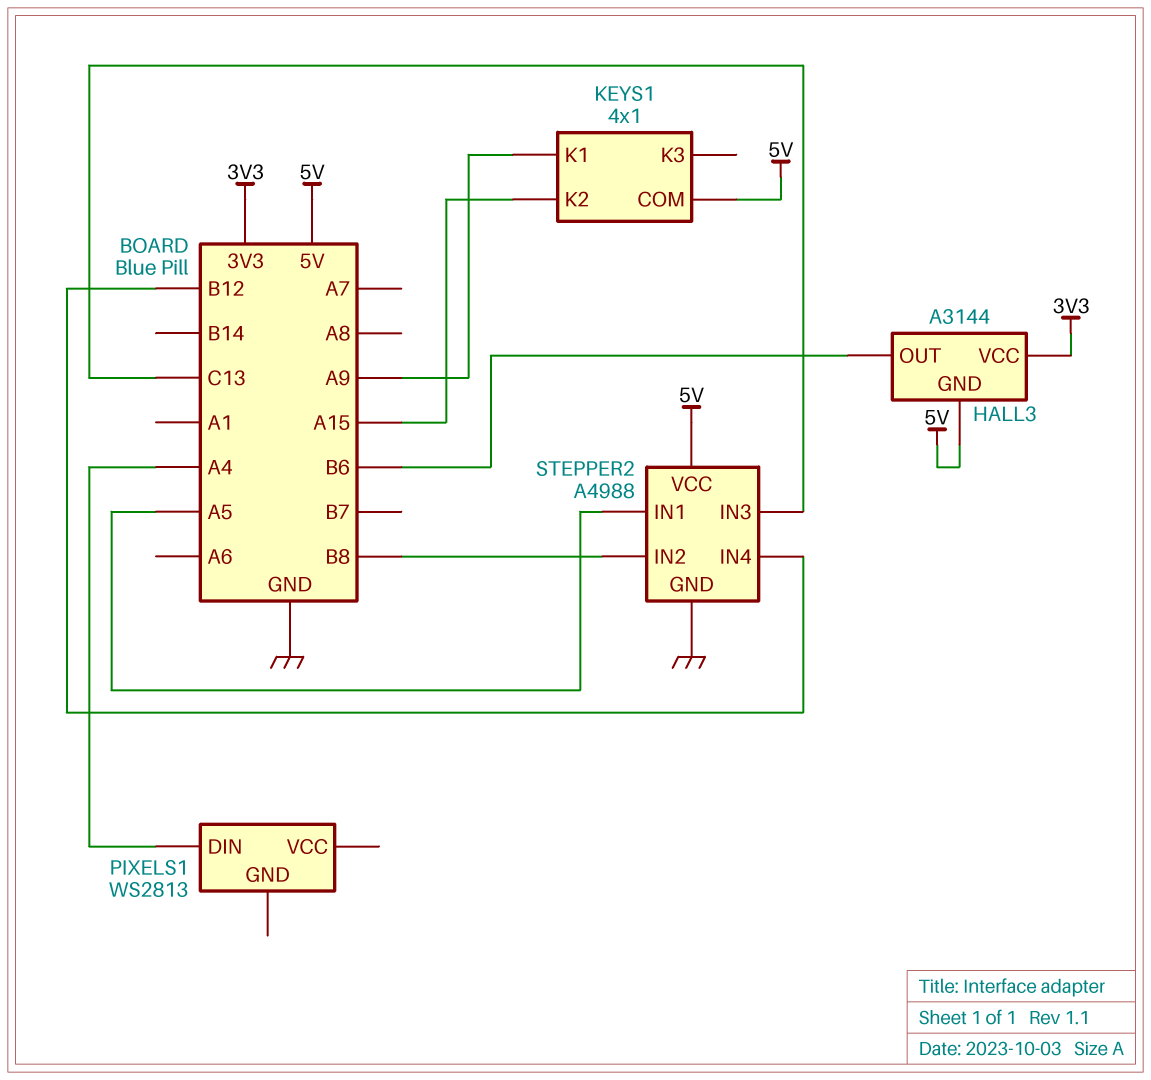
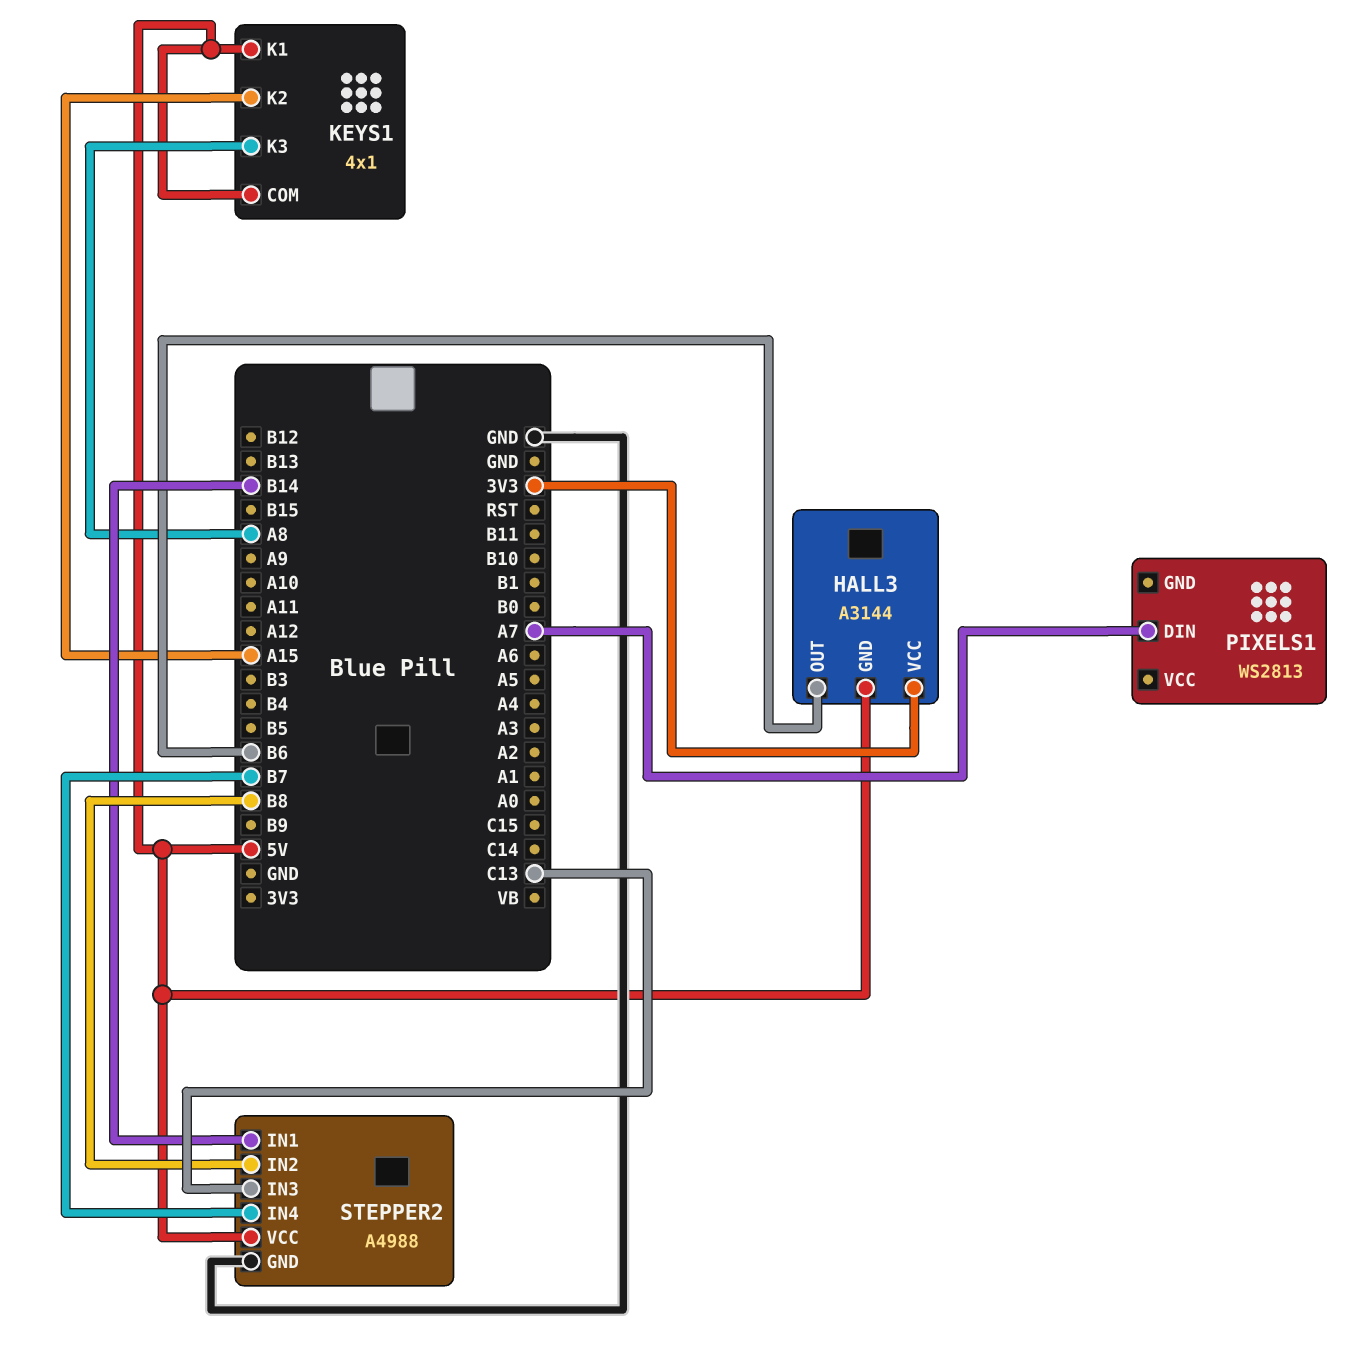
KEYS1 pin K1: A9 -> 5V
KEYS1 pin K3: none -> A8
PIXELS1 pin DIN: A4 -> A7
STEPPER2 pin IN1: A5 -> B14
STEPPER2 pin IN4: B12 -> B7

